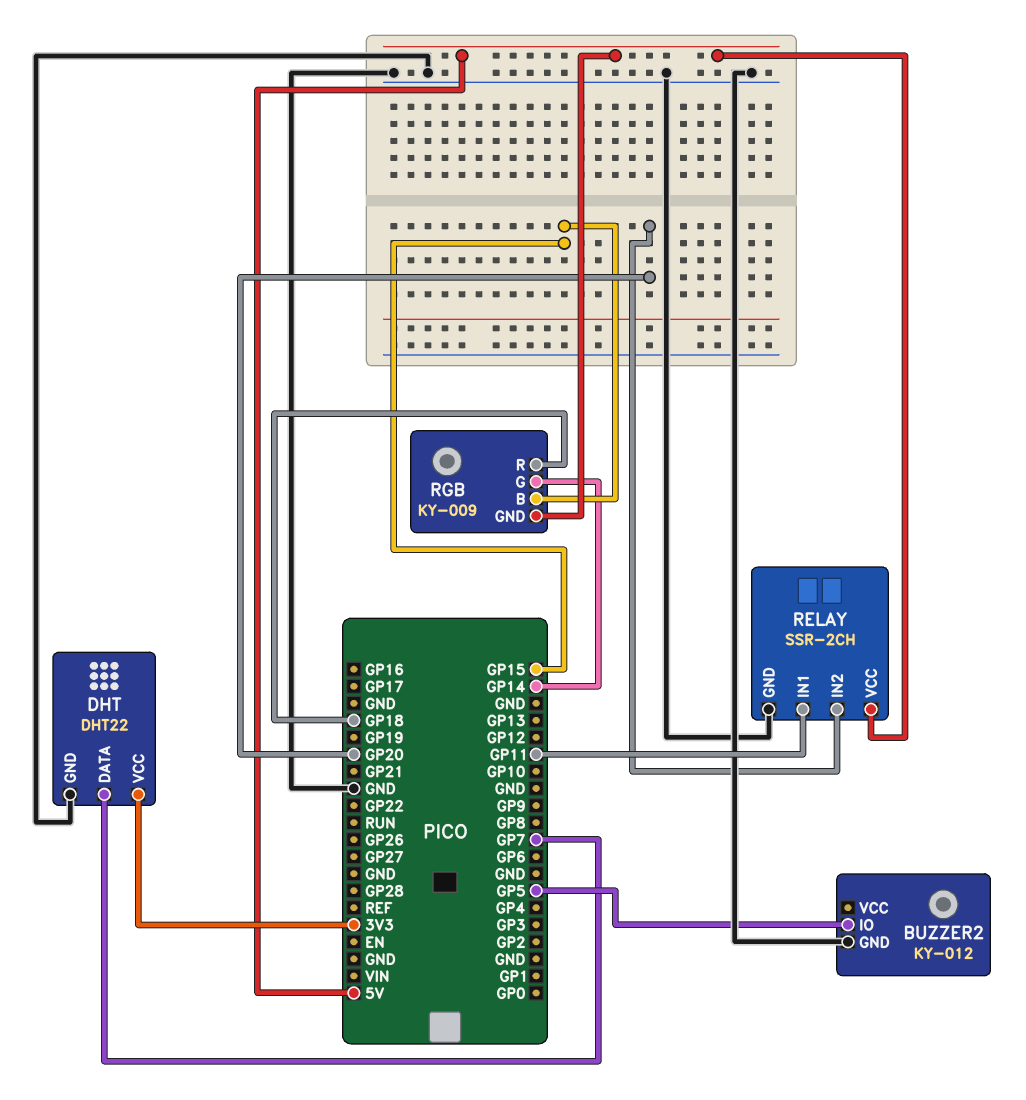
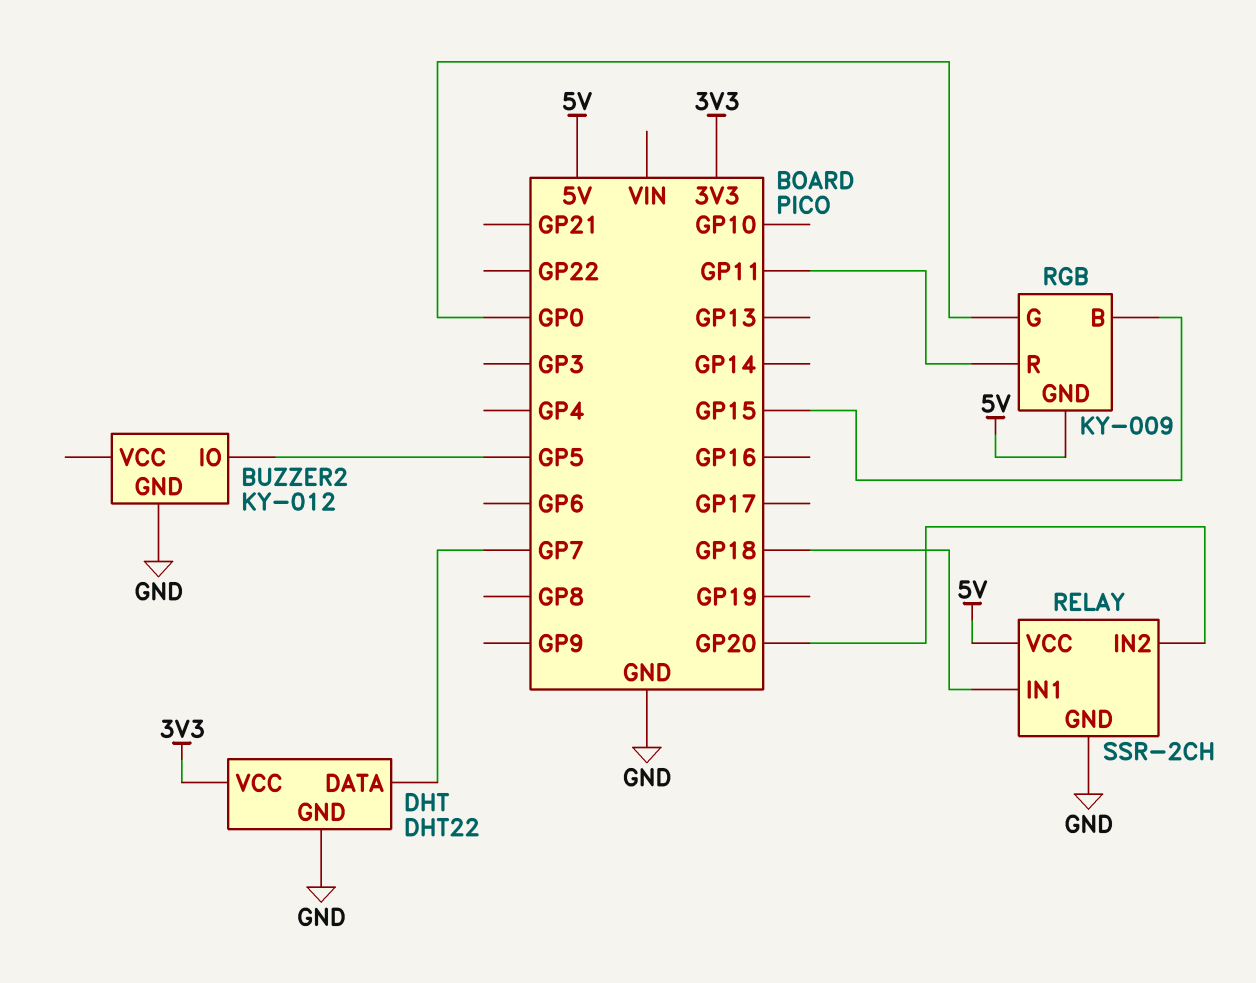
RELAY pin IN1: GP11 -> GP18
RGB pin G: GP14 -> GP0
RGB pin R: GP18 -> GP11

